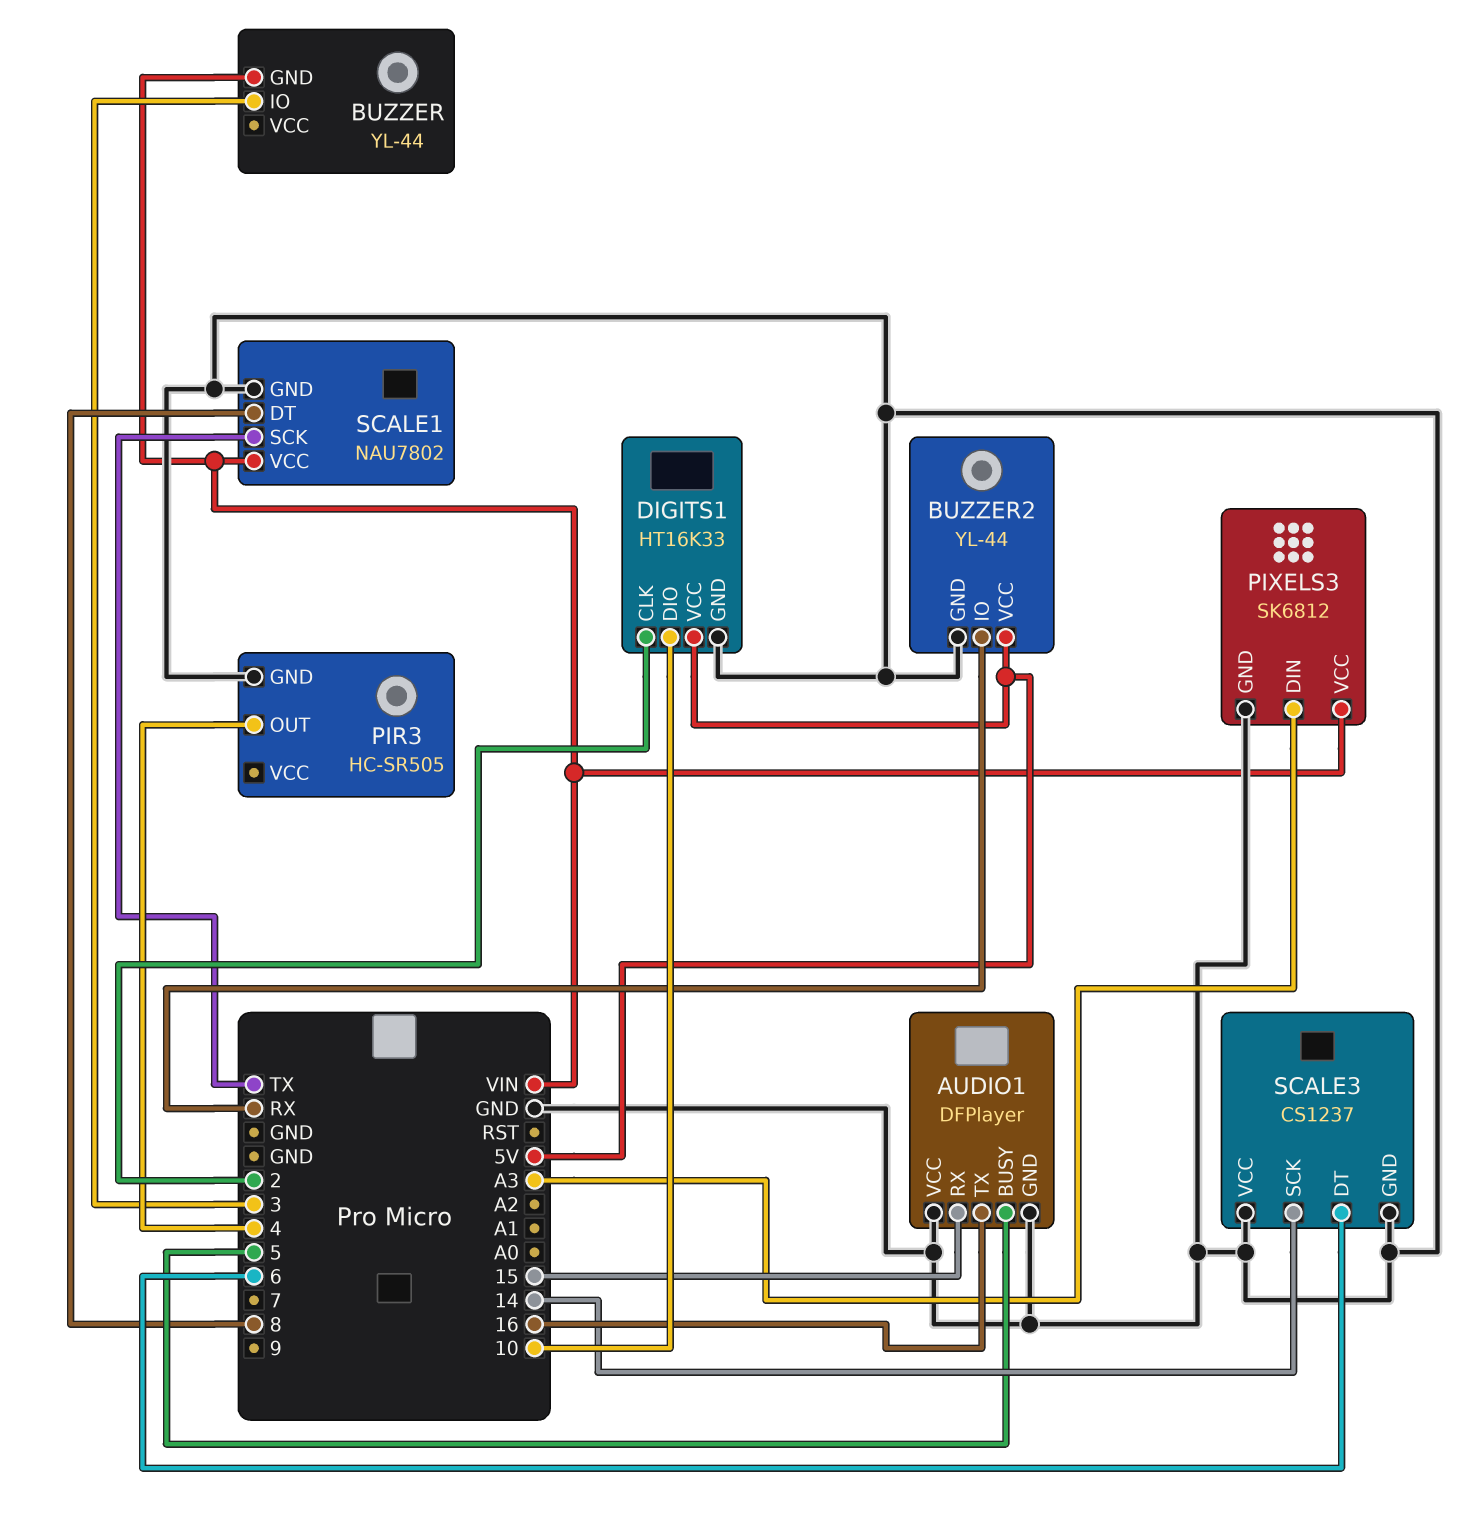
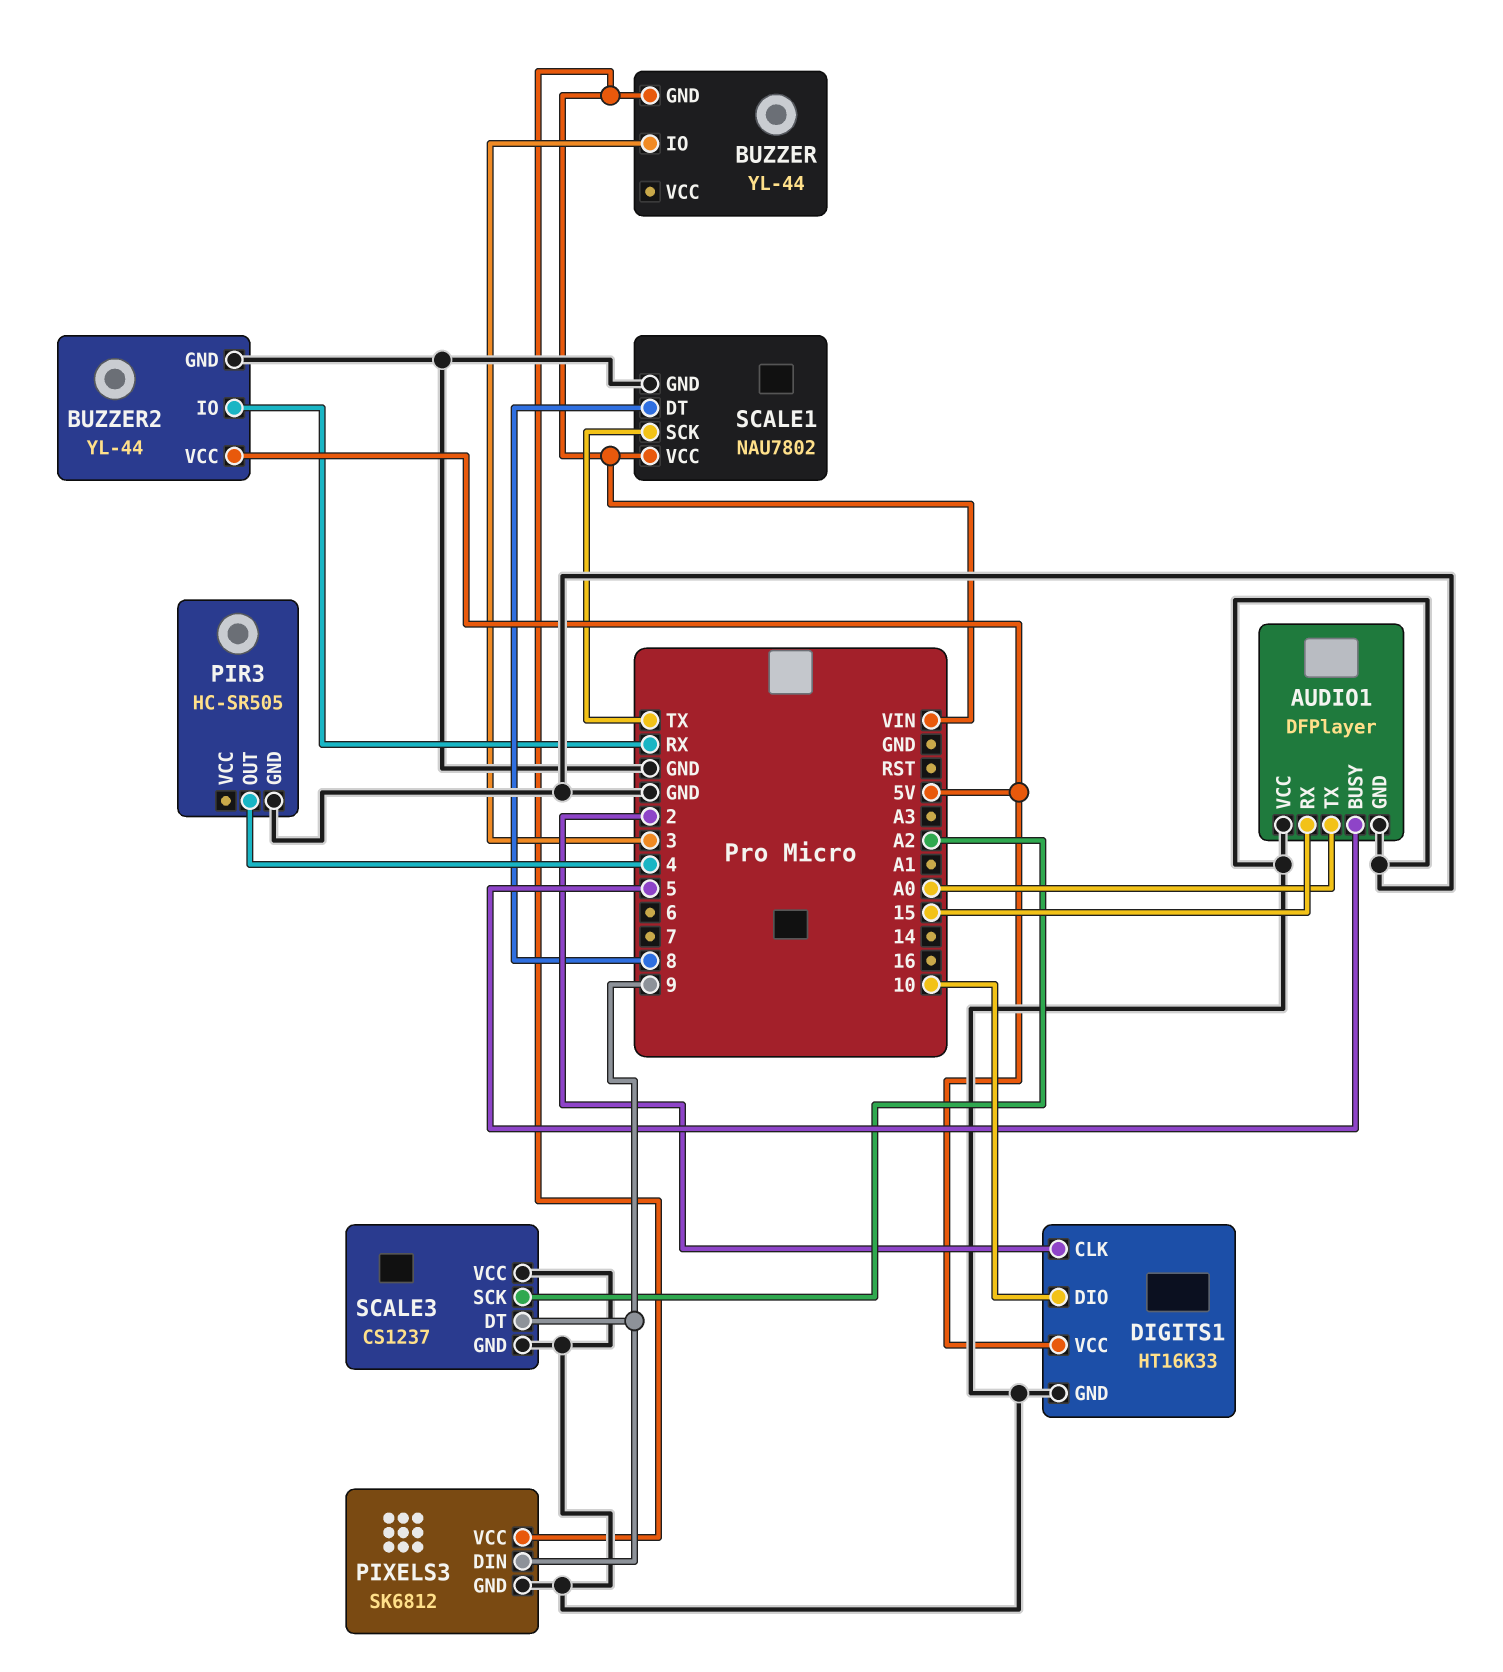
AUDIO1 pin TX: 16 -> A0
PIXELS3 pin DIN: A3 -> 9
SCALE3 pin DT: 6 -> 9
SCALE3 pin SCK: 14 -> A2

